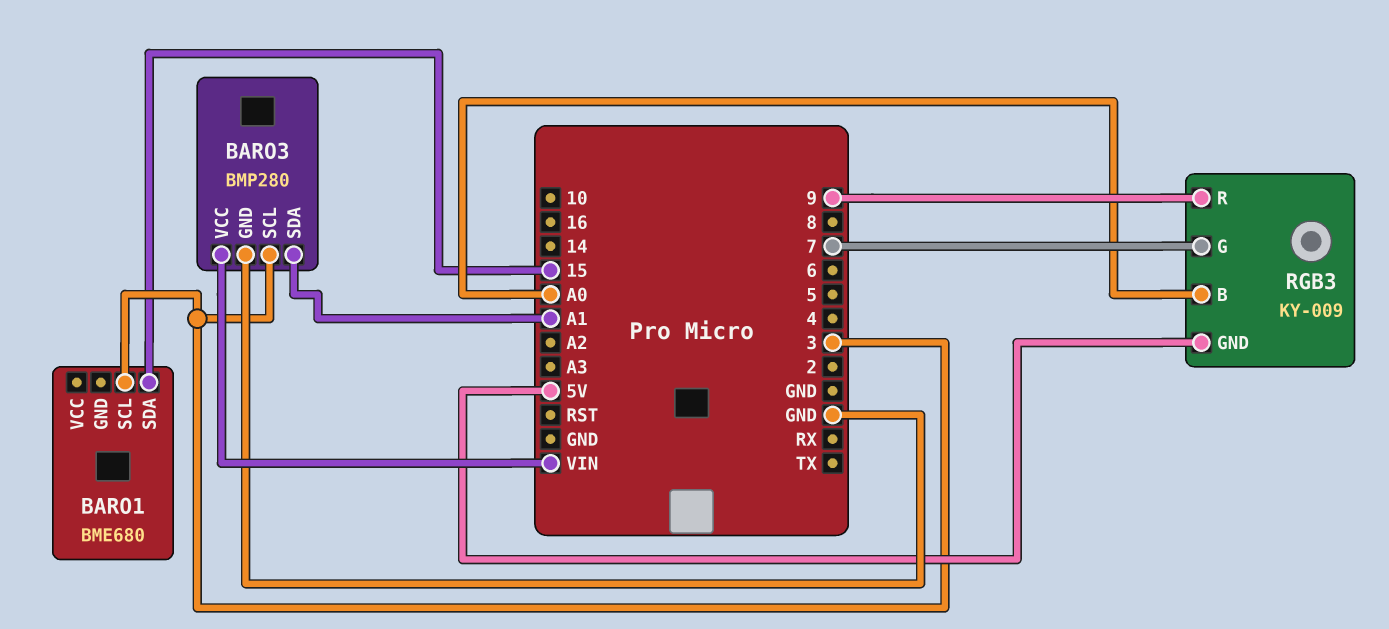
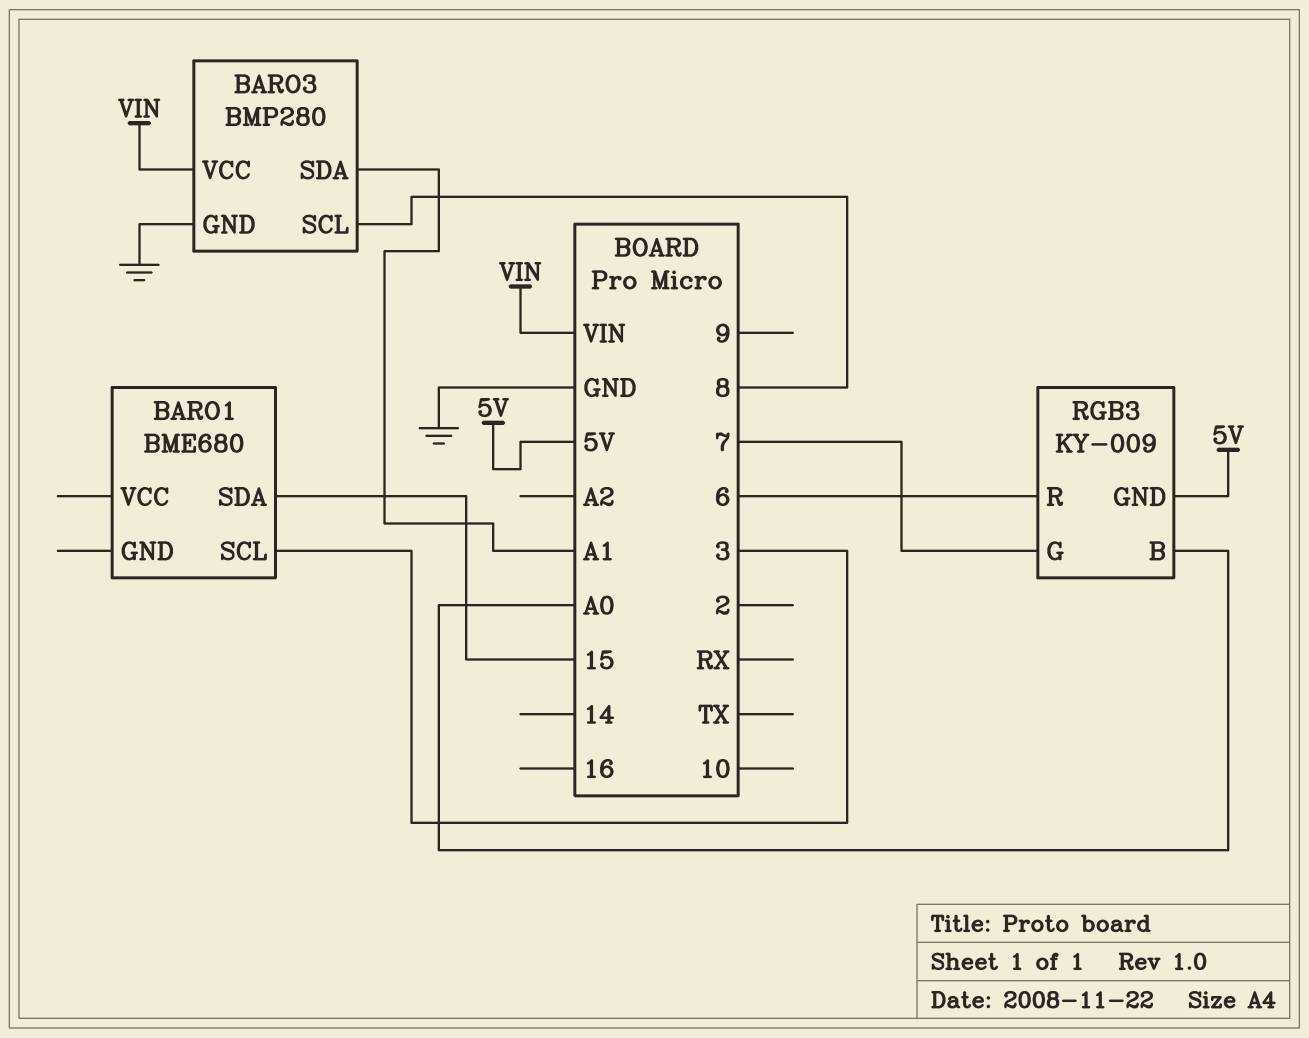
BARO3 pin SCL: 3 -> 8
RGB3 pin R: 9 -> 6

